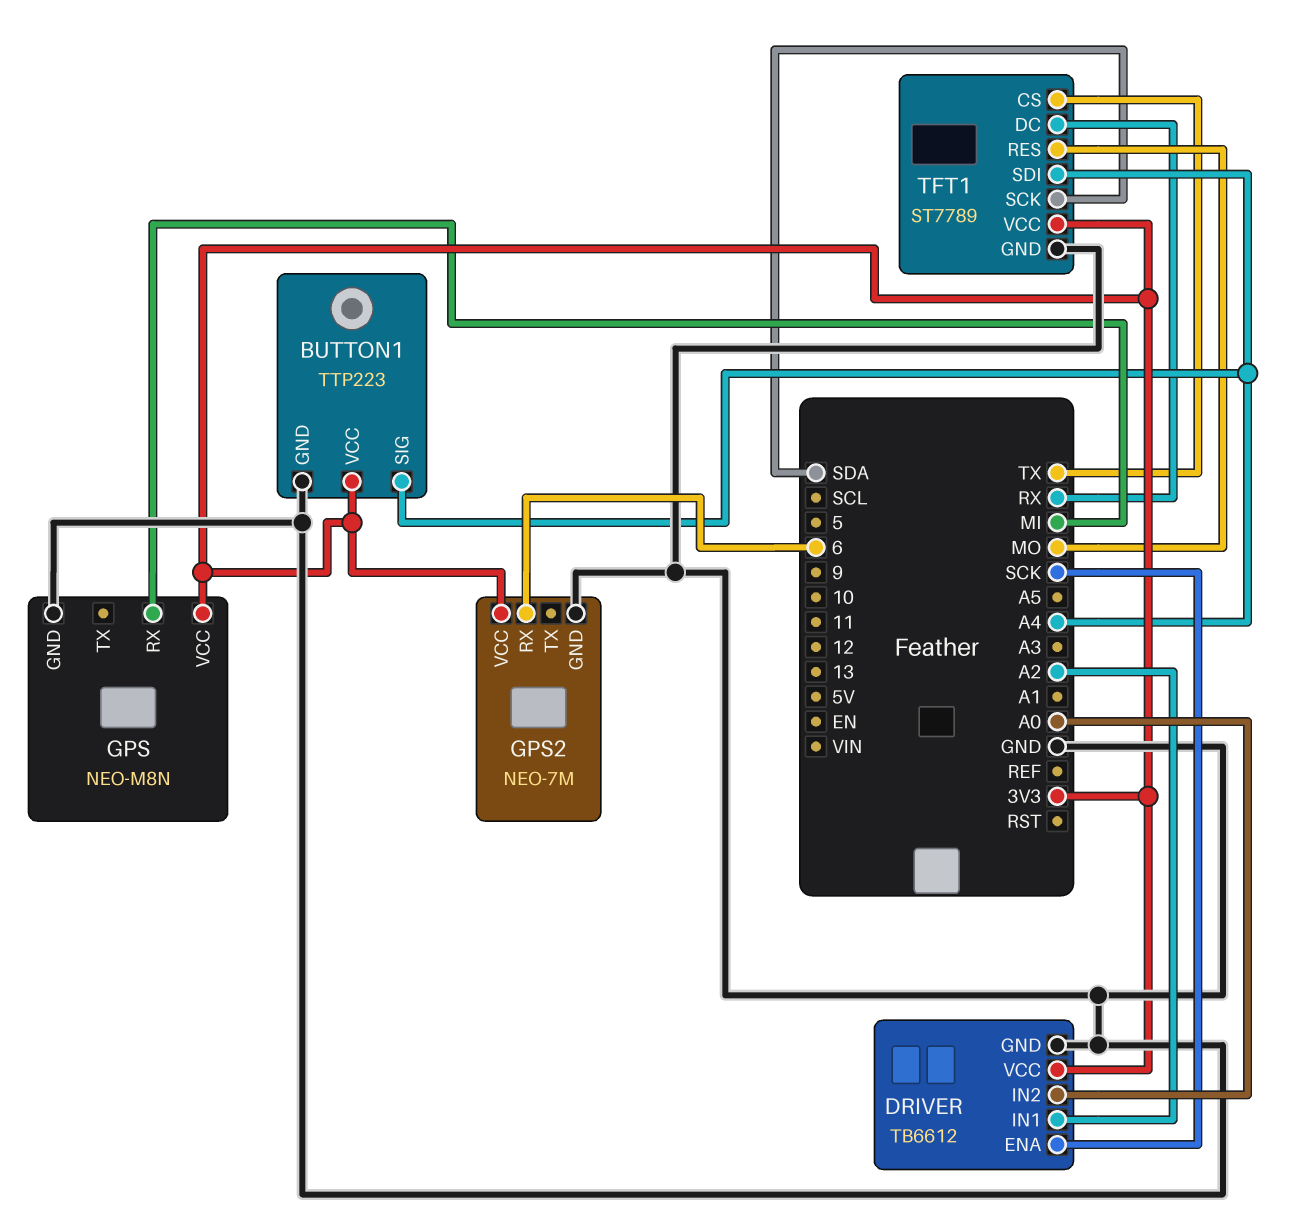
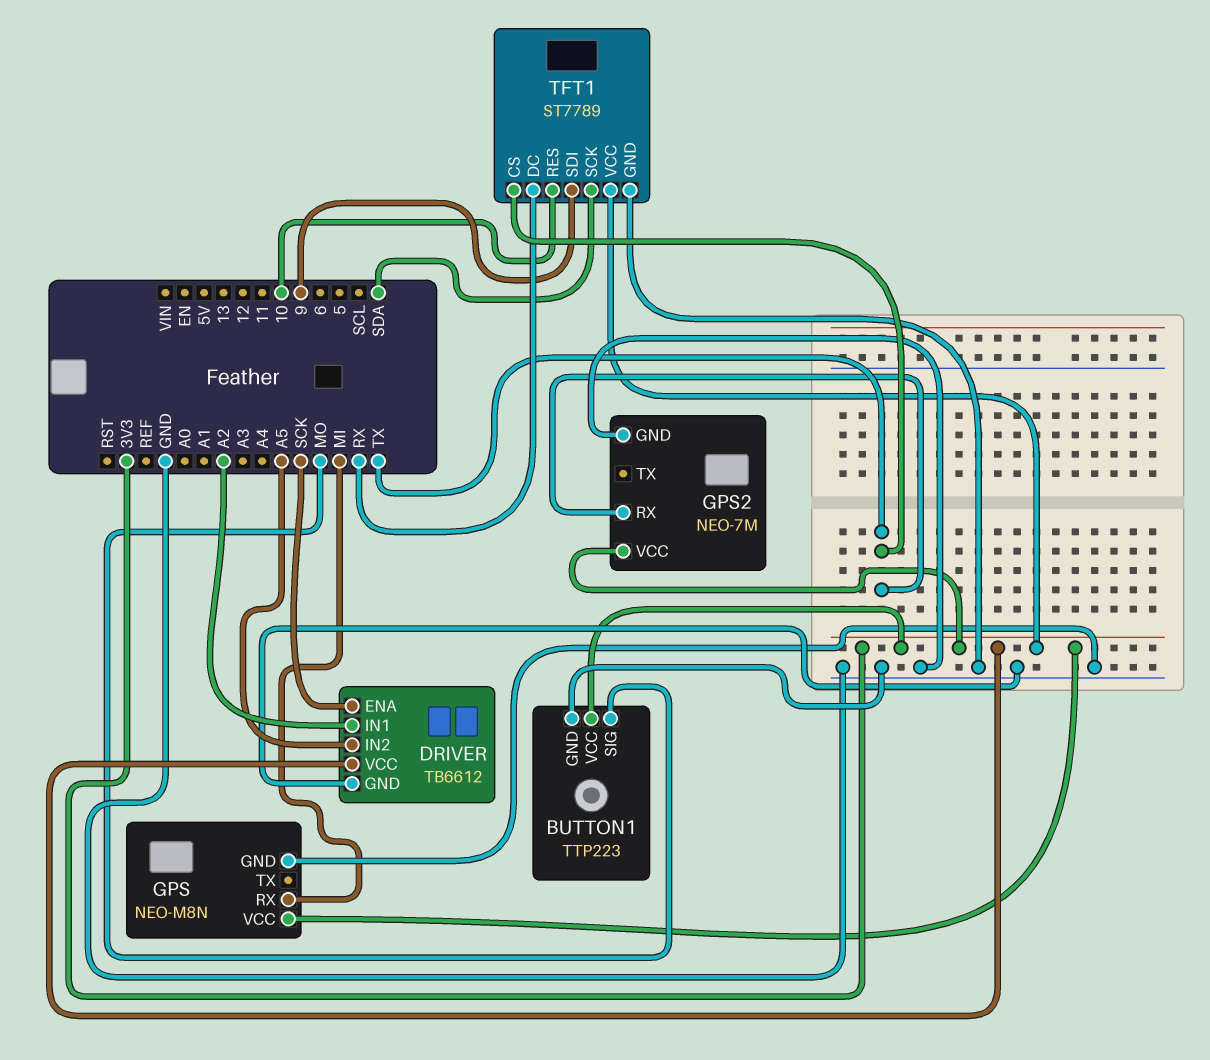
BUTTON1 pin SIG: A4 -> MO
DRIVER pin IN2: A0 -> A5
GPS2 pin RX: 6 -> TX
TFT1 pin RES: MO -> 10
TFT1 pin SDI: A4 -> 9

